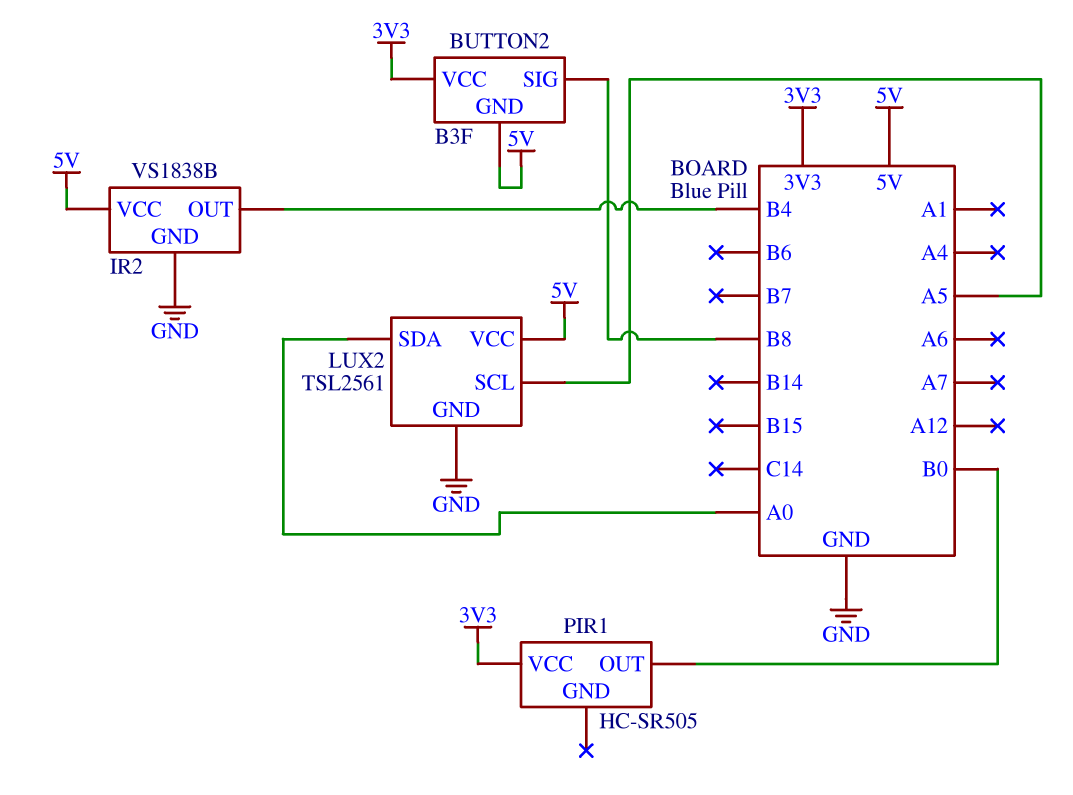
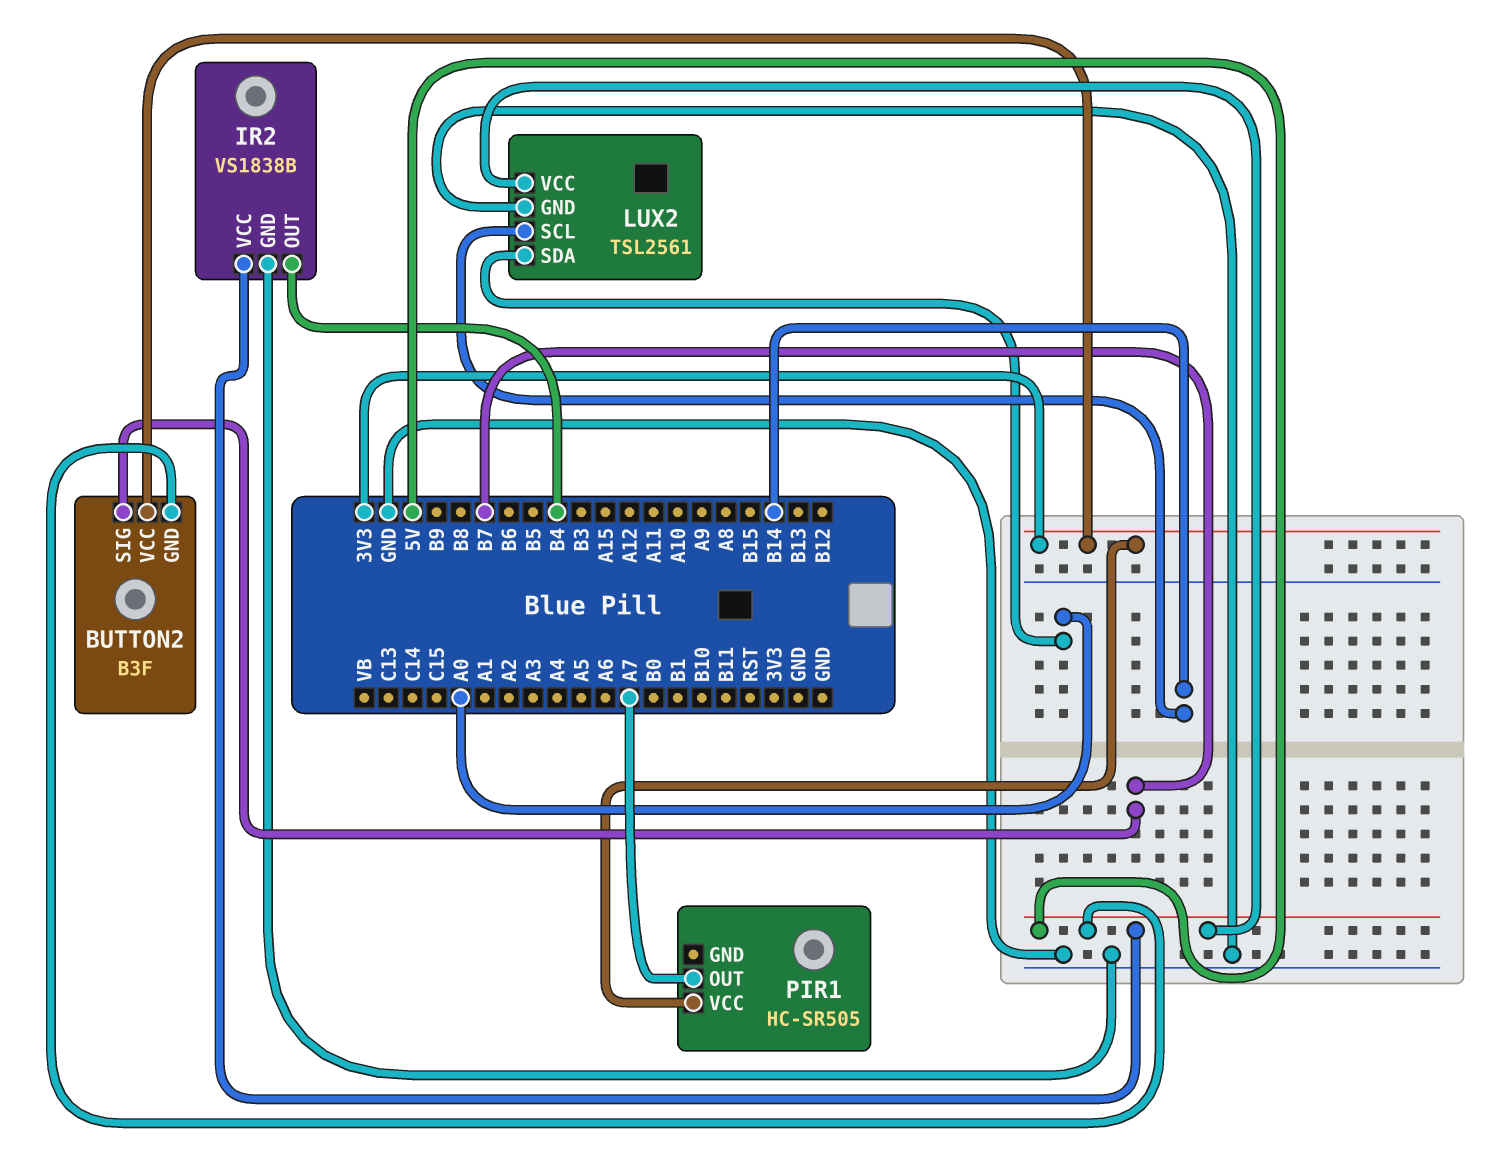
BUTTON2 pin SIG: B8 -> B7
LUX2 pin SCL: A5 -> B14
PIR1 pin OUT: B0 -> A7

